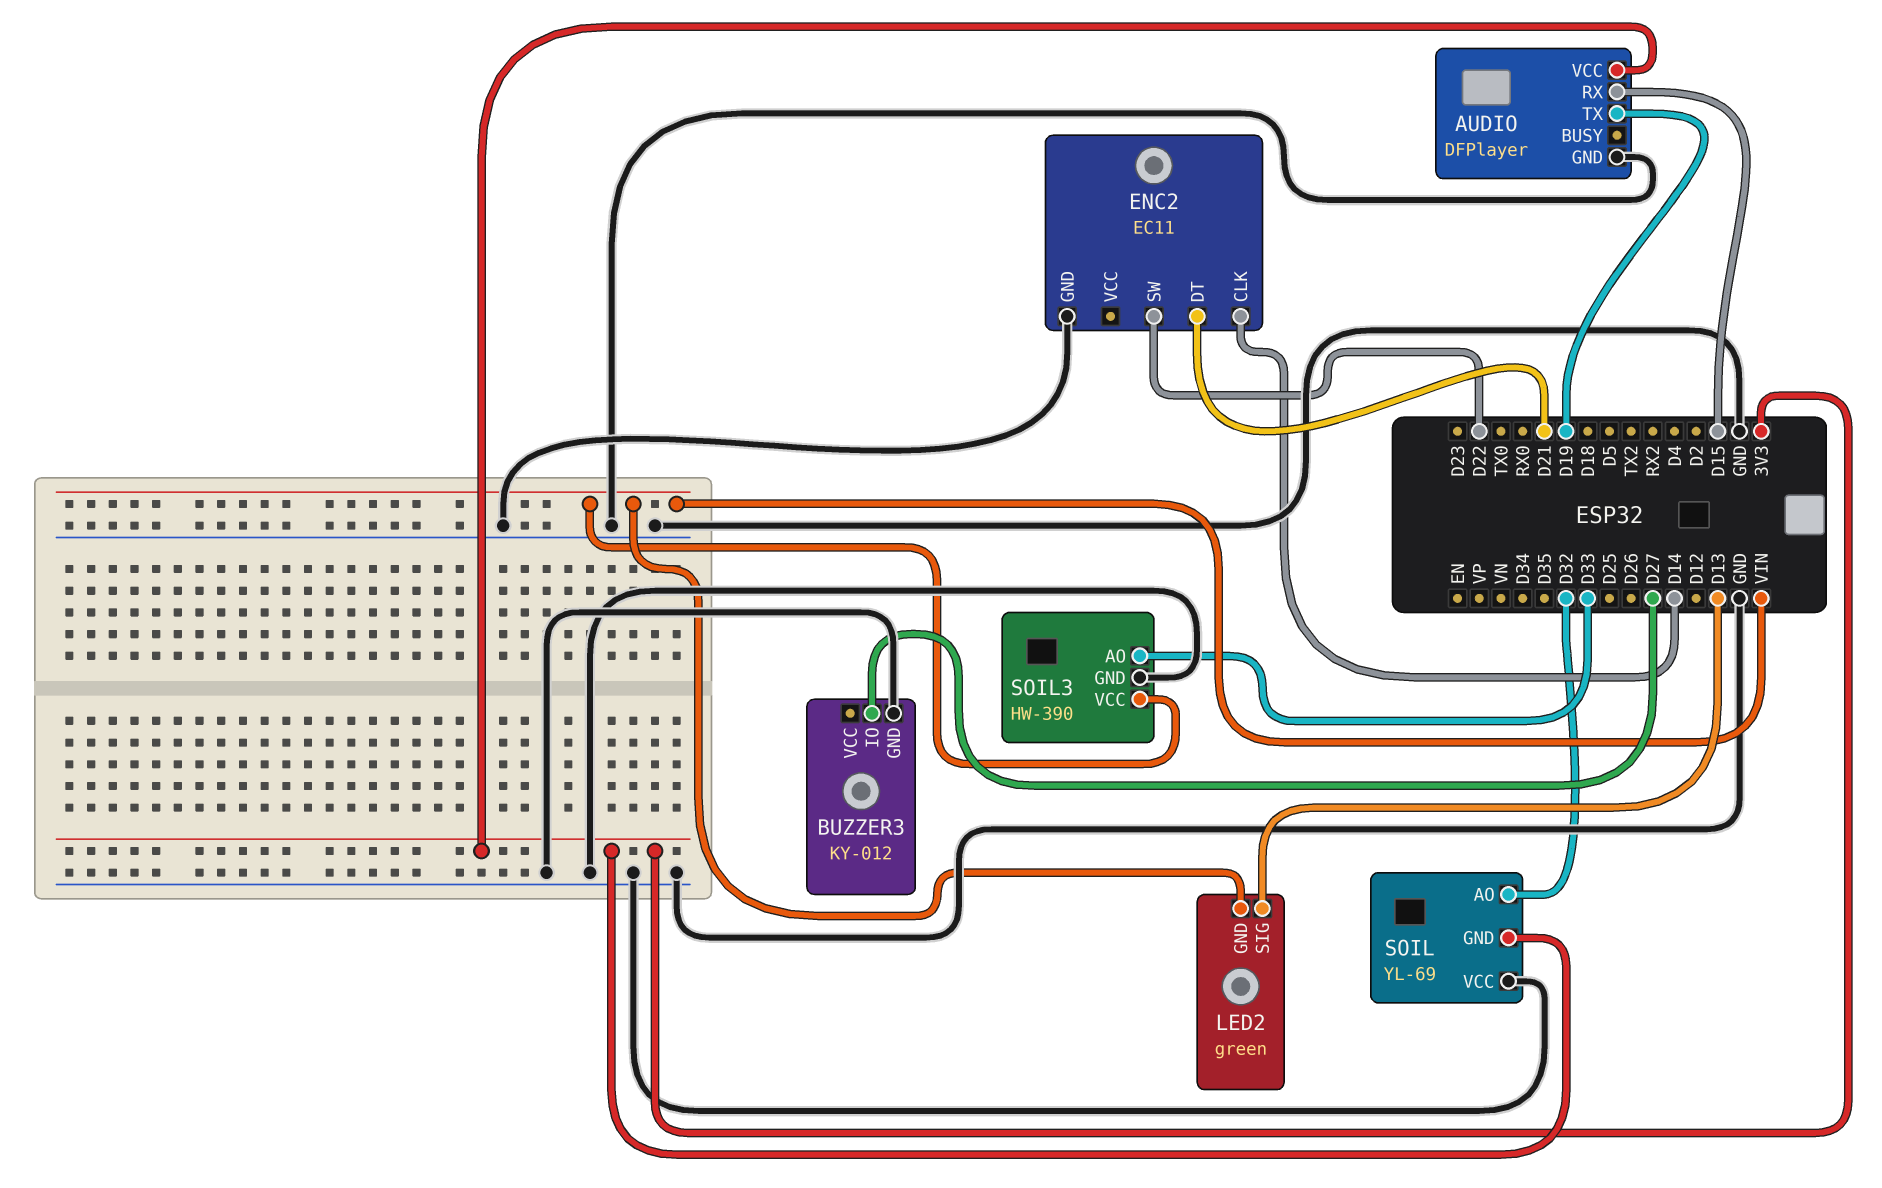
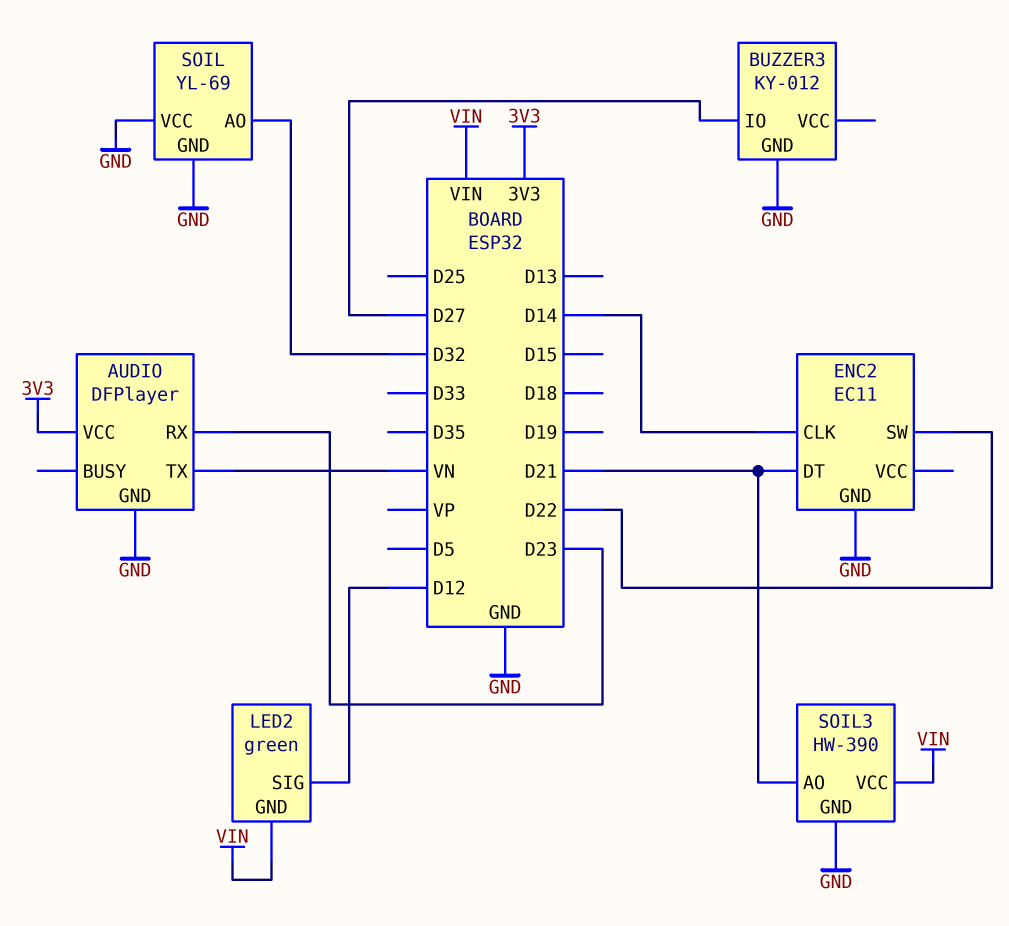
AUDIO pin RX: D15 -> D23
AUDIO pin TX: D19 -> VN
LED2 pin SIG: D13 -> D12
SOIL pin GND: 3V3 -> GND
SOIL3 pin AO: D33 -> D21

